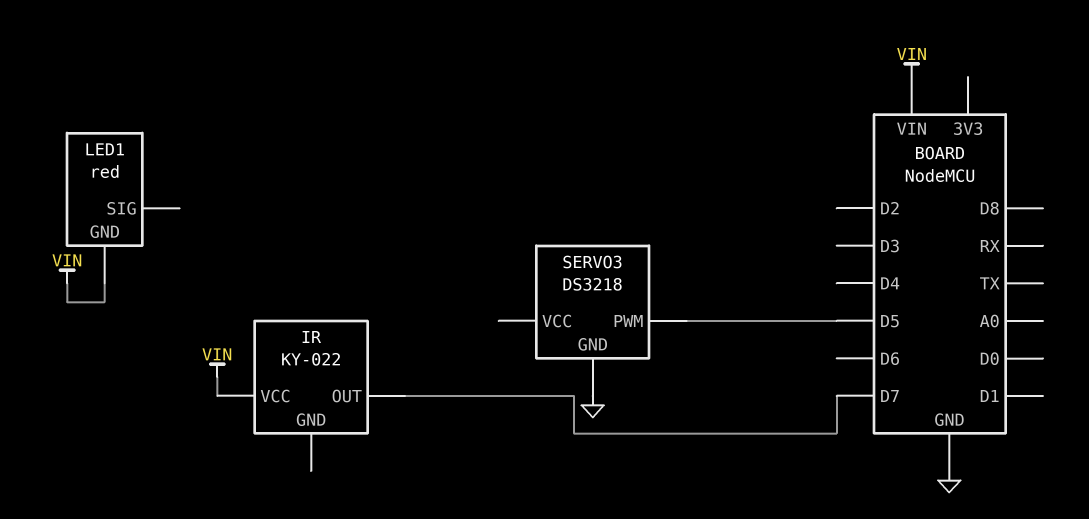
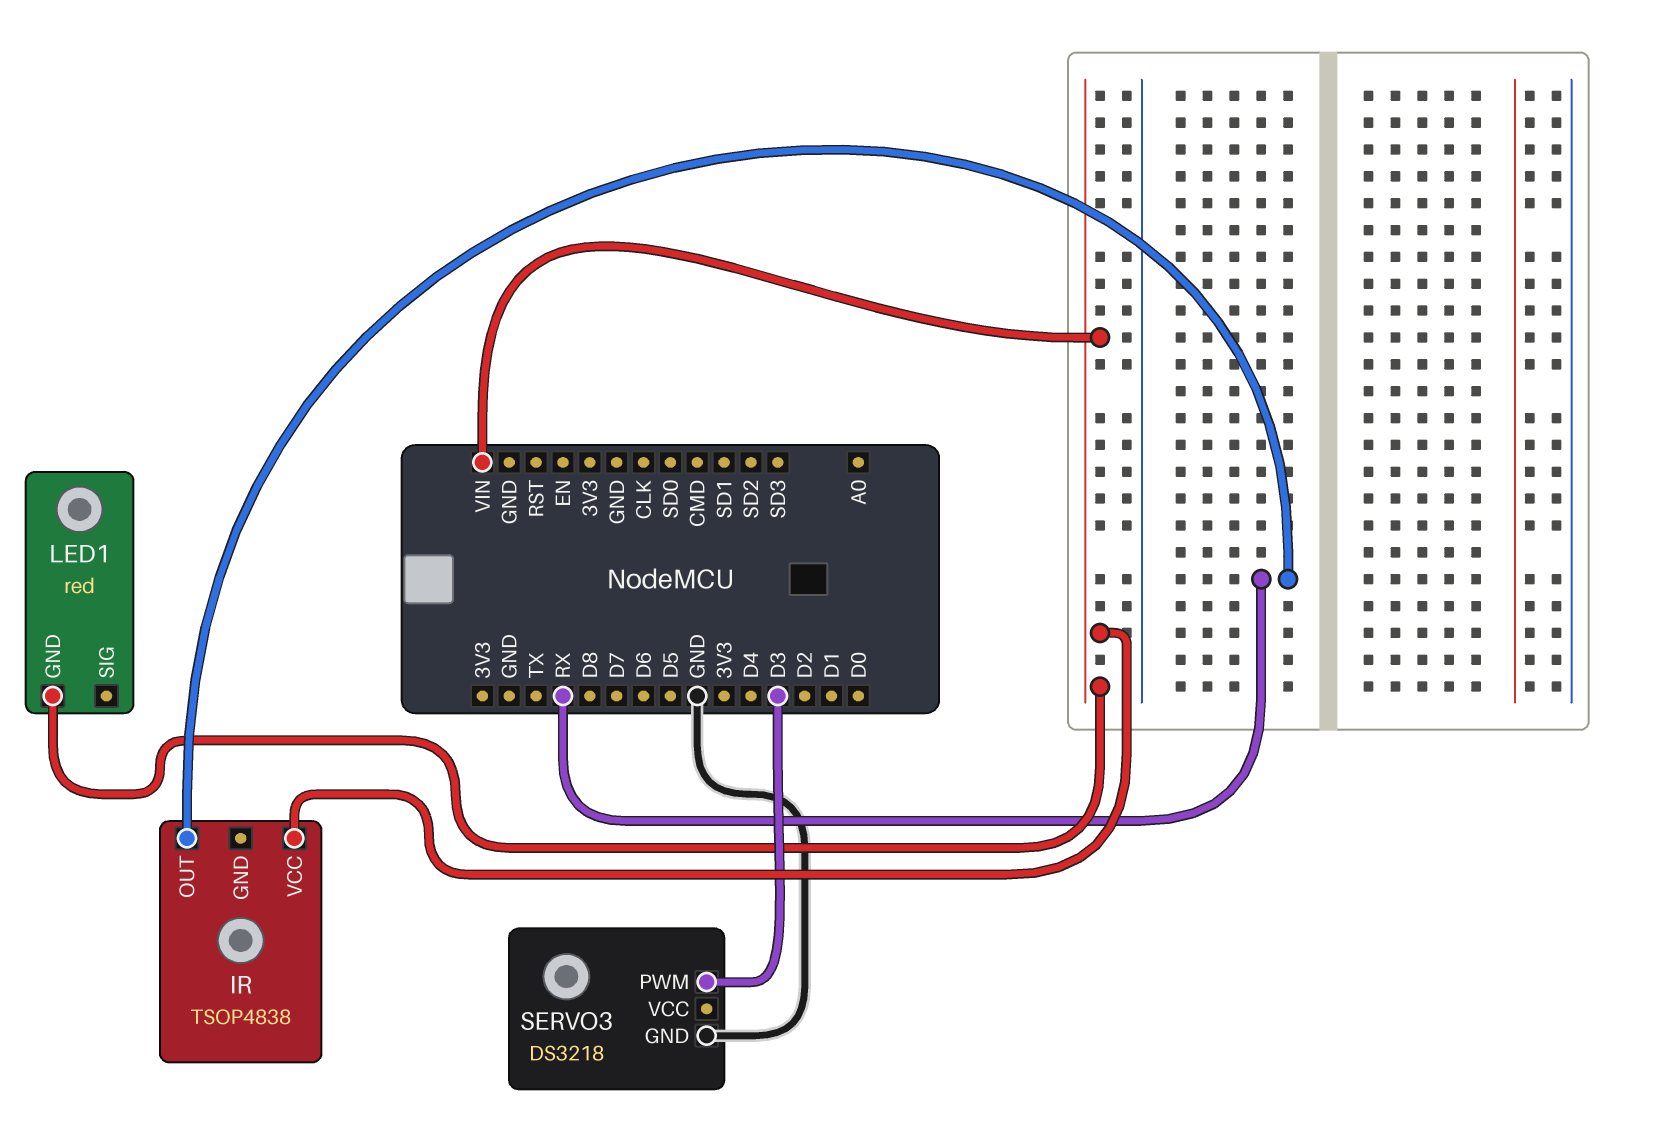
IR: KY-022 -> TSOP4838
IR pin OUT: D7 -> RX
SERVO3 pin PWM: D5 -> D3

